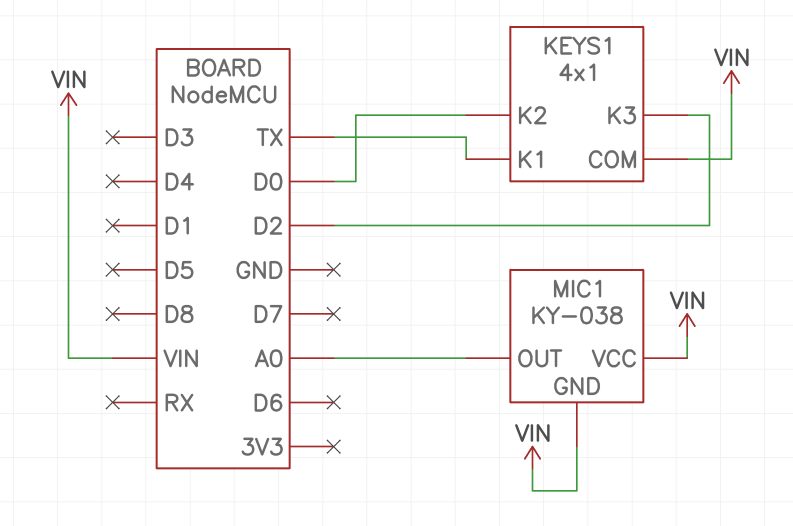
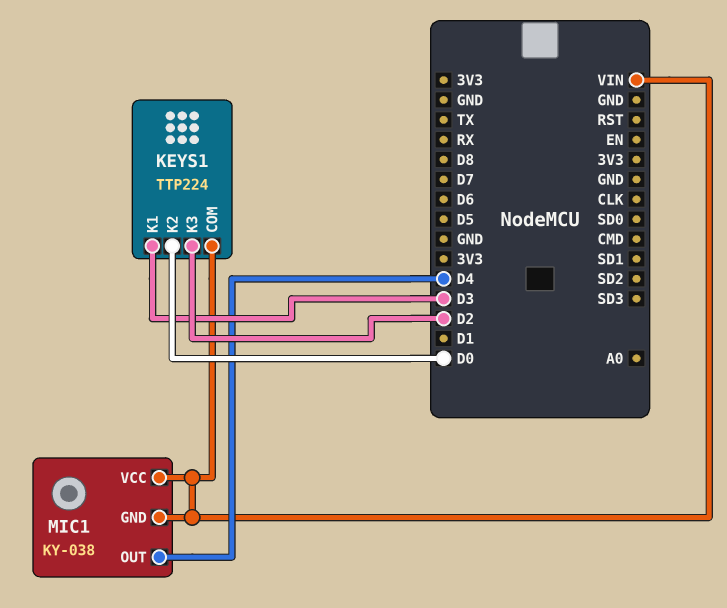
KEYS1: 4x1 -> TTP224
KEYS1 pin K1: TX -> D3
MIC1 pin OUT: A0 -> D4

